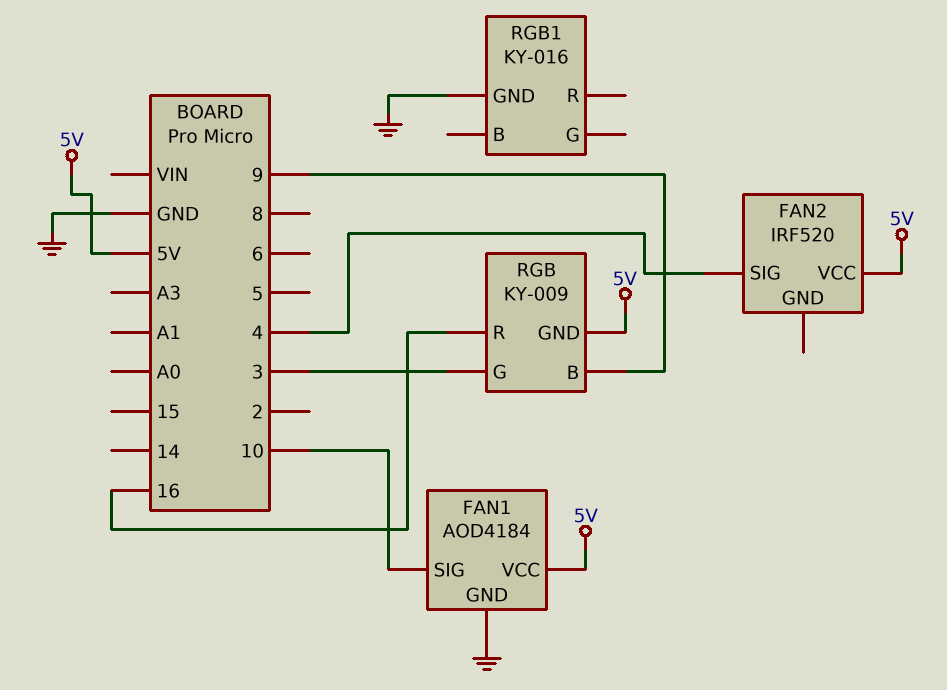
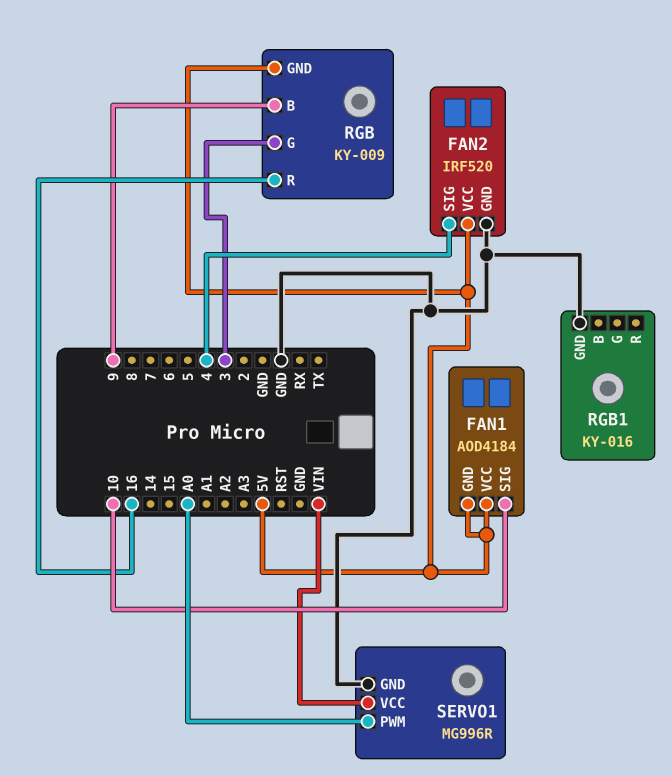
FAN1 pin GND: GND -> 5V
FAN2 pin GND: none -> GND
SERVO1: none -> MG996R
SERVO1 pin GND: none -> GND
SERVO1 pin PWM: none -> A0
SERVO1 pin VCC: none -> VIN

